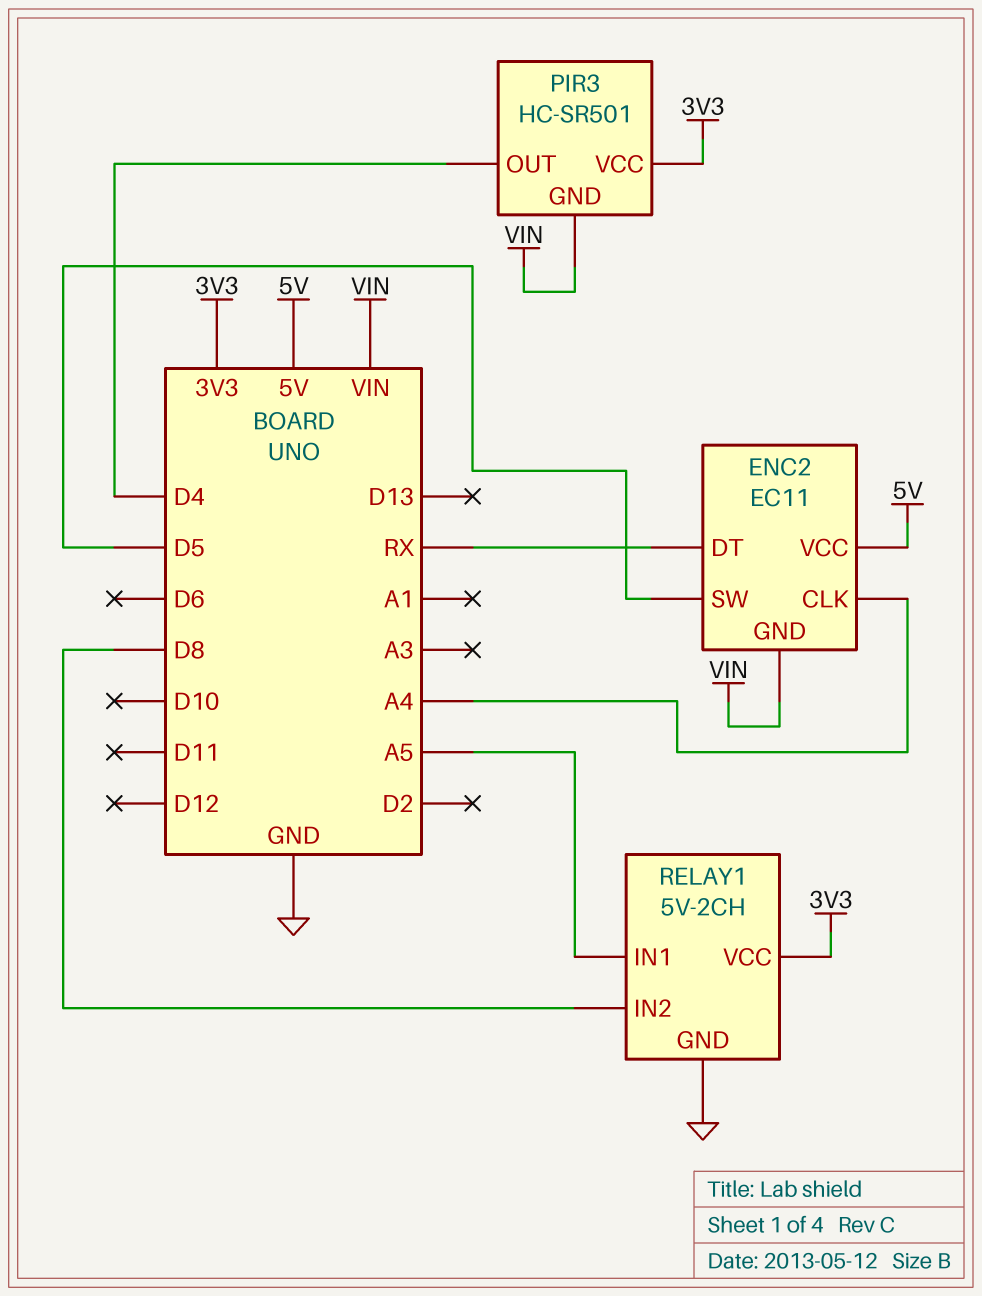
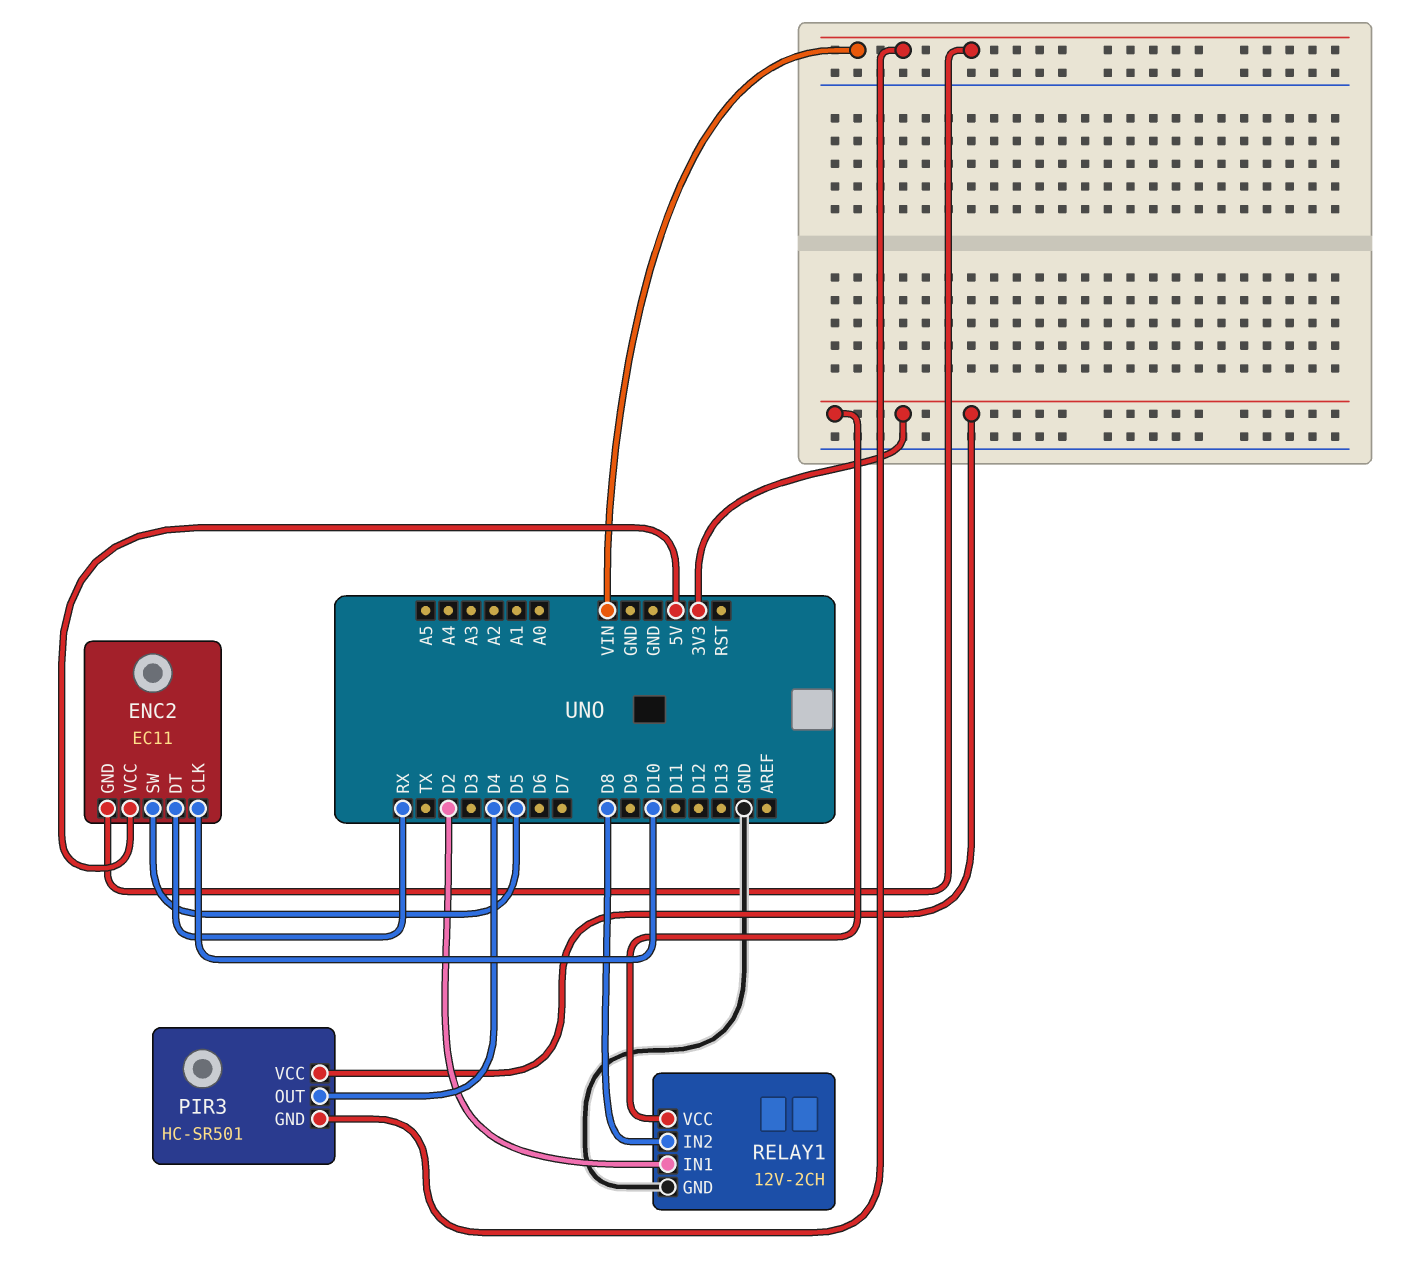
ENC2 pin CLK: A4 -> D10
RELAY1: 5V-2CH -> 12V-2CH
RELAY1 pin IN1: A5 -> D2

